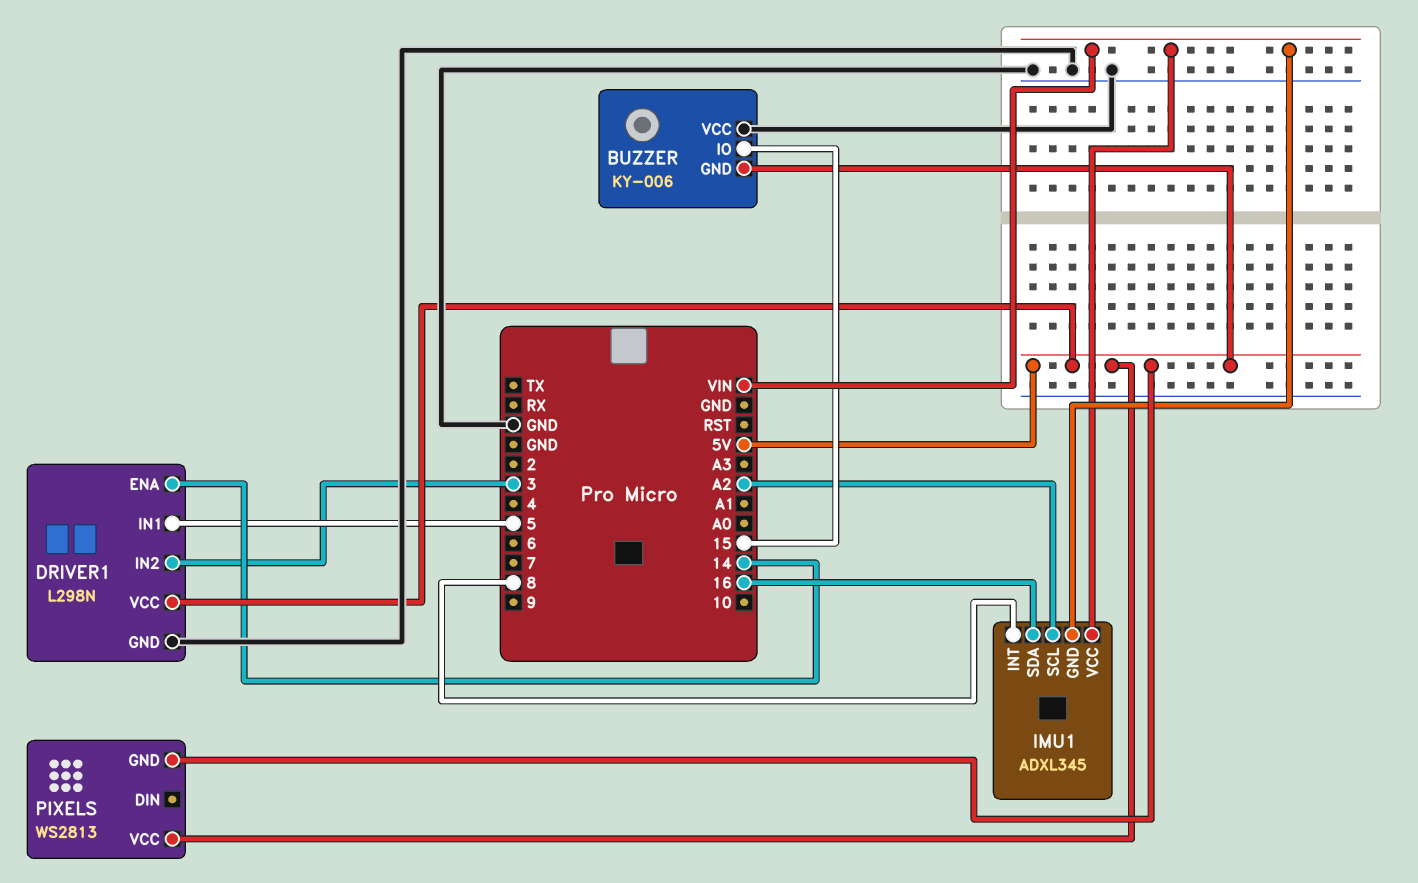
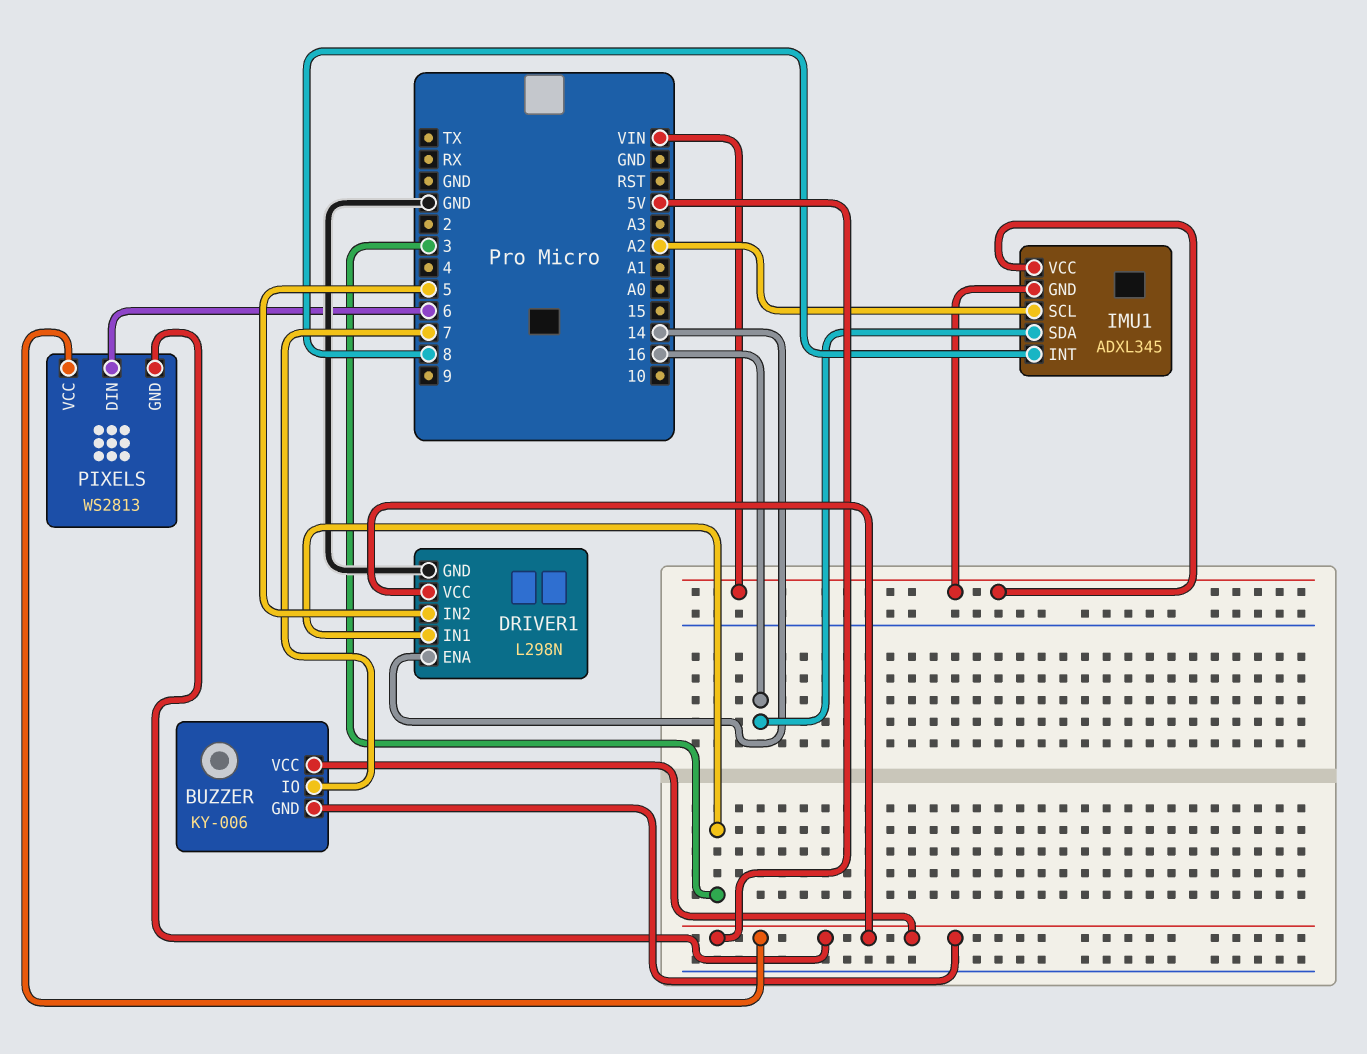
BUZZER pin IO: 15 -> 7
BUZZER pin VCC: GND -> 5V
DRIVER1 pin IN1: 5 -> 3
DRIVER1 pin IN2: 3 -> 5
PIXELS pin DIN: none -> 6

